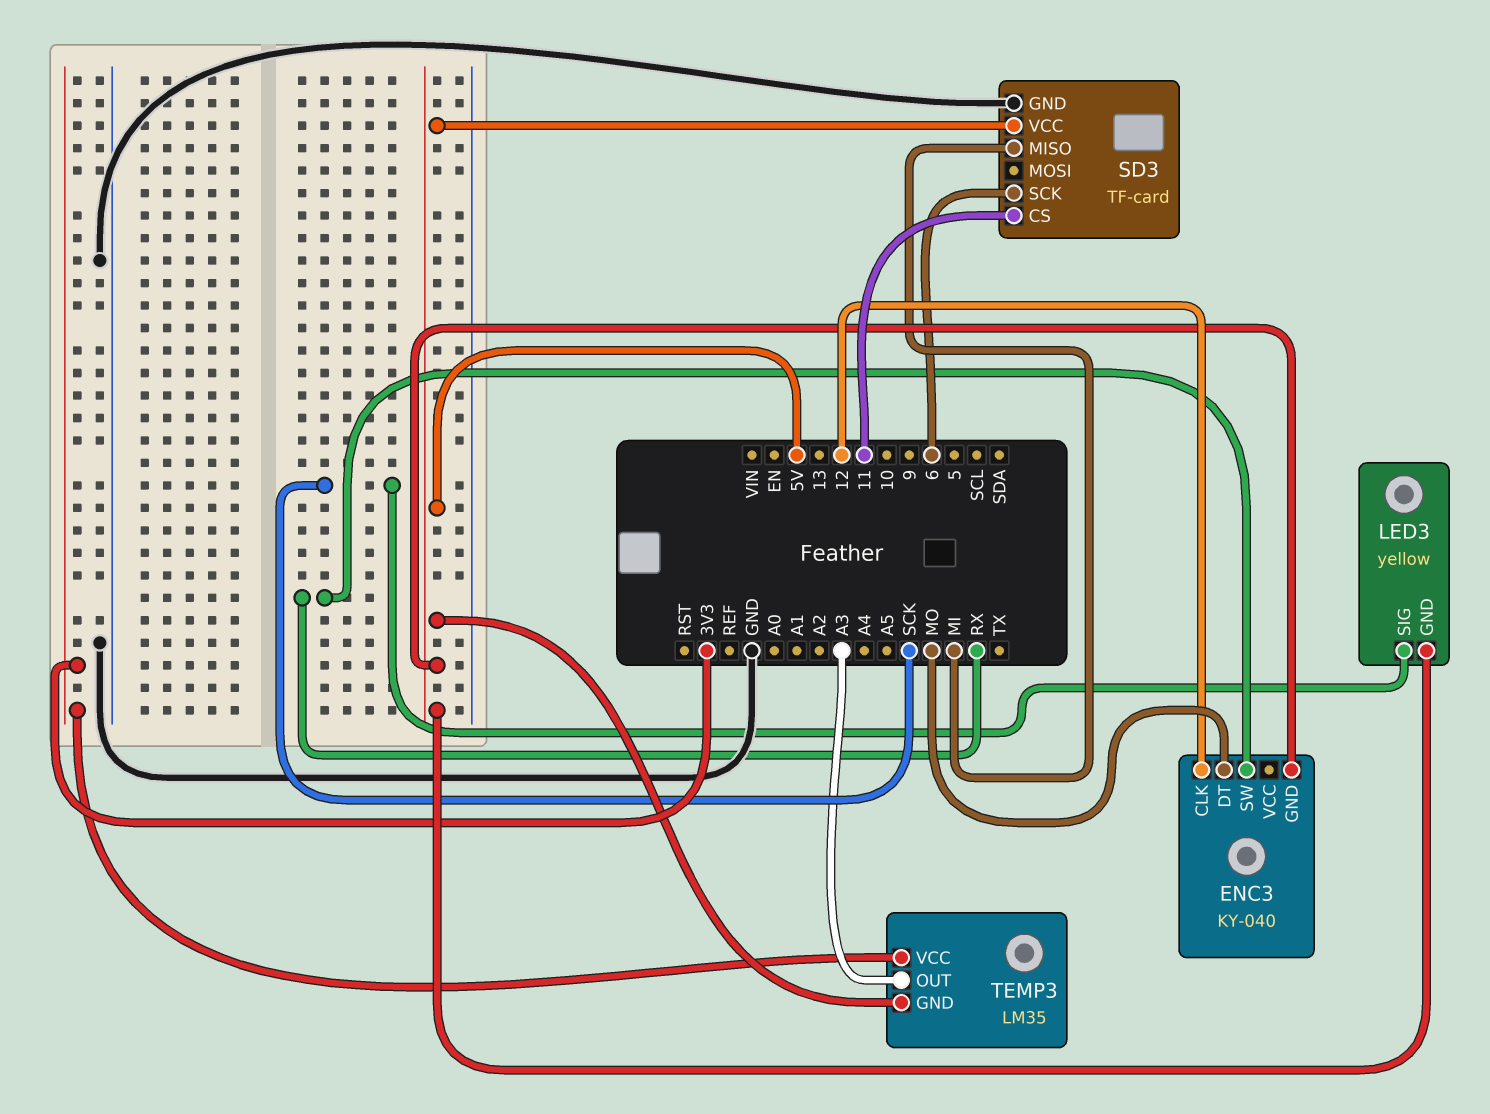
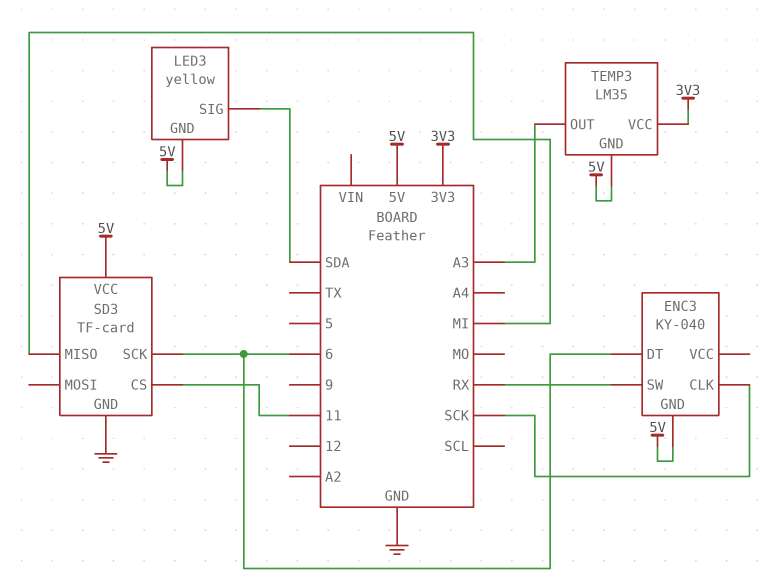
ENC3 pin CLK: 12 -> SCK
ENC3 pin DT: MO -> 6
LED3 pin SIG: SCK -> SDA

